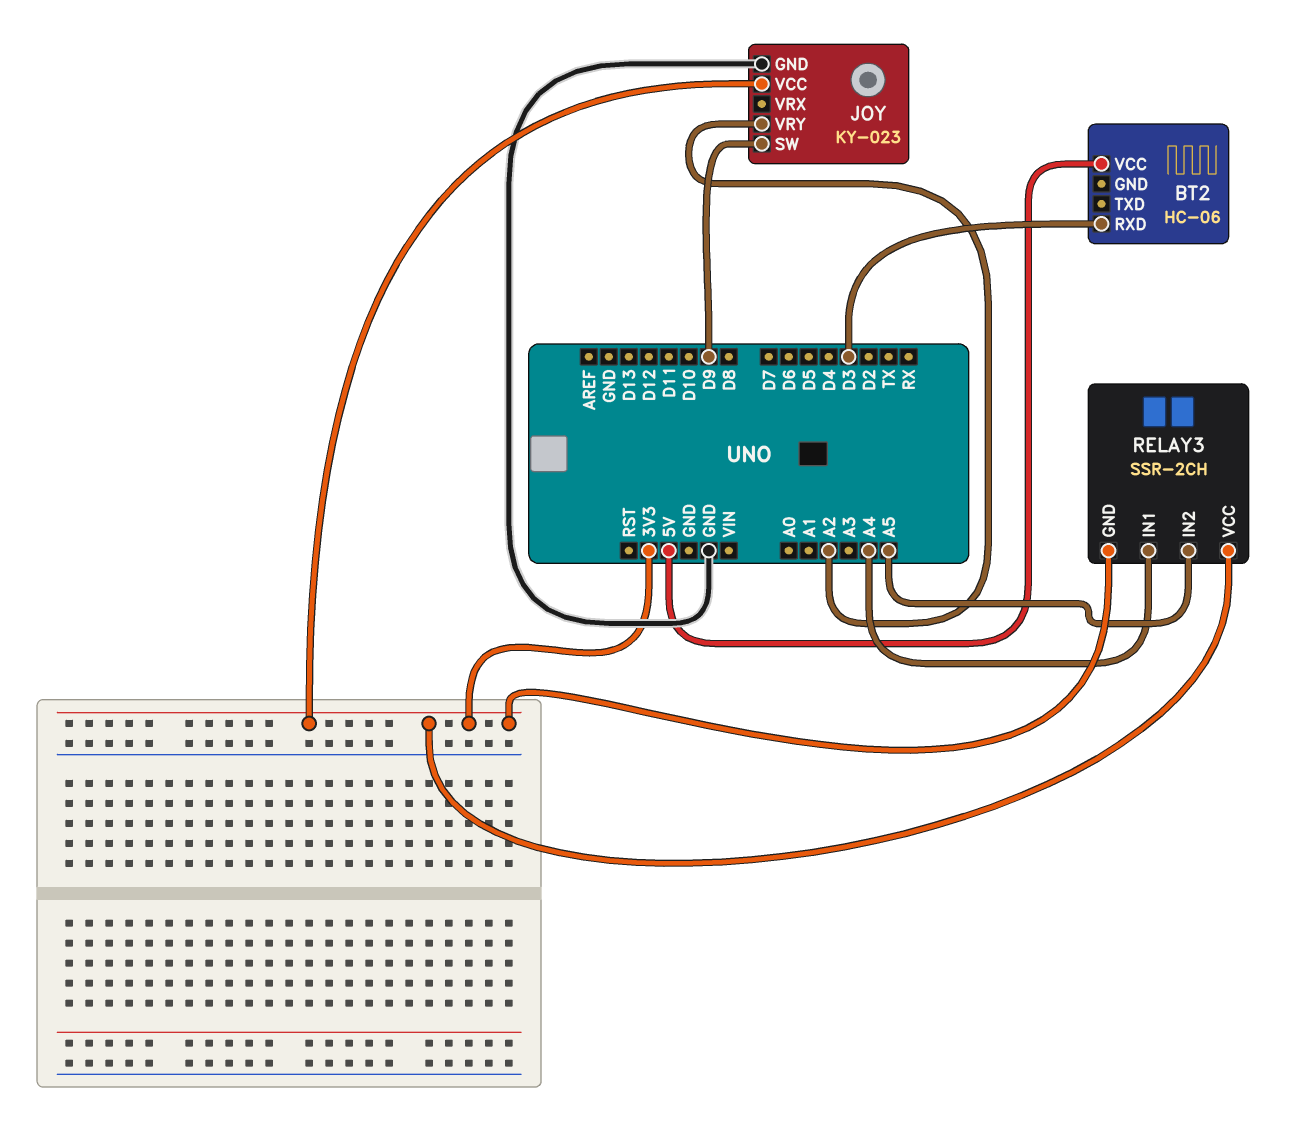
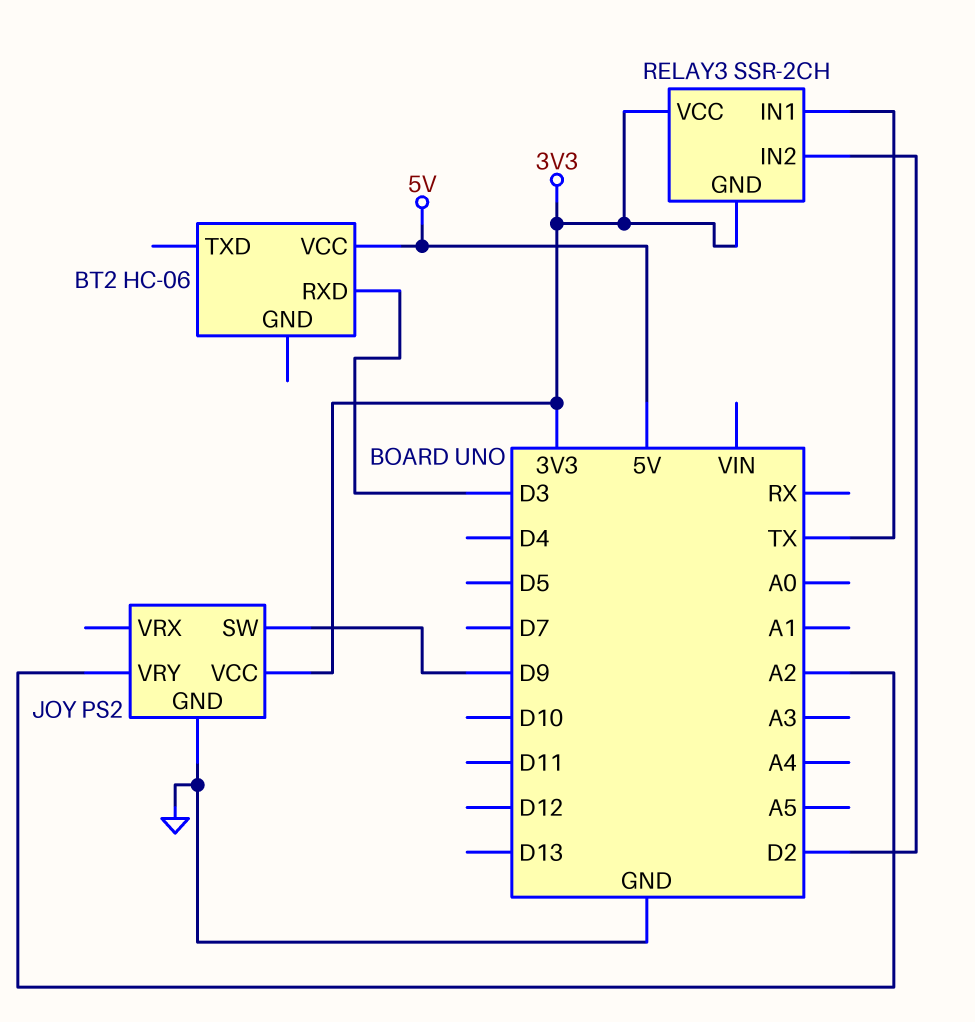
JOY: KY-023 -> PS2
RELAY3 pin IN1: A4 -> TX
RELAY3 pin IN2: A5 -> D2

